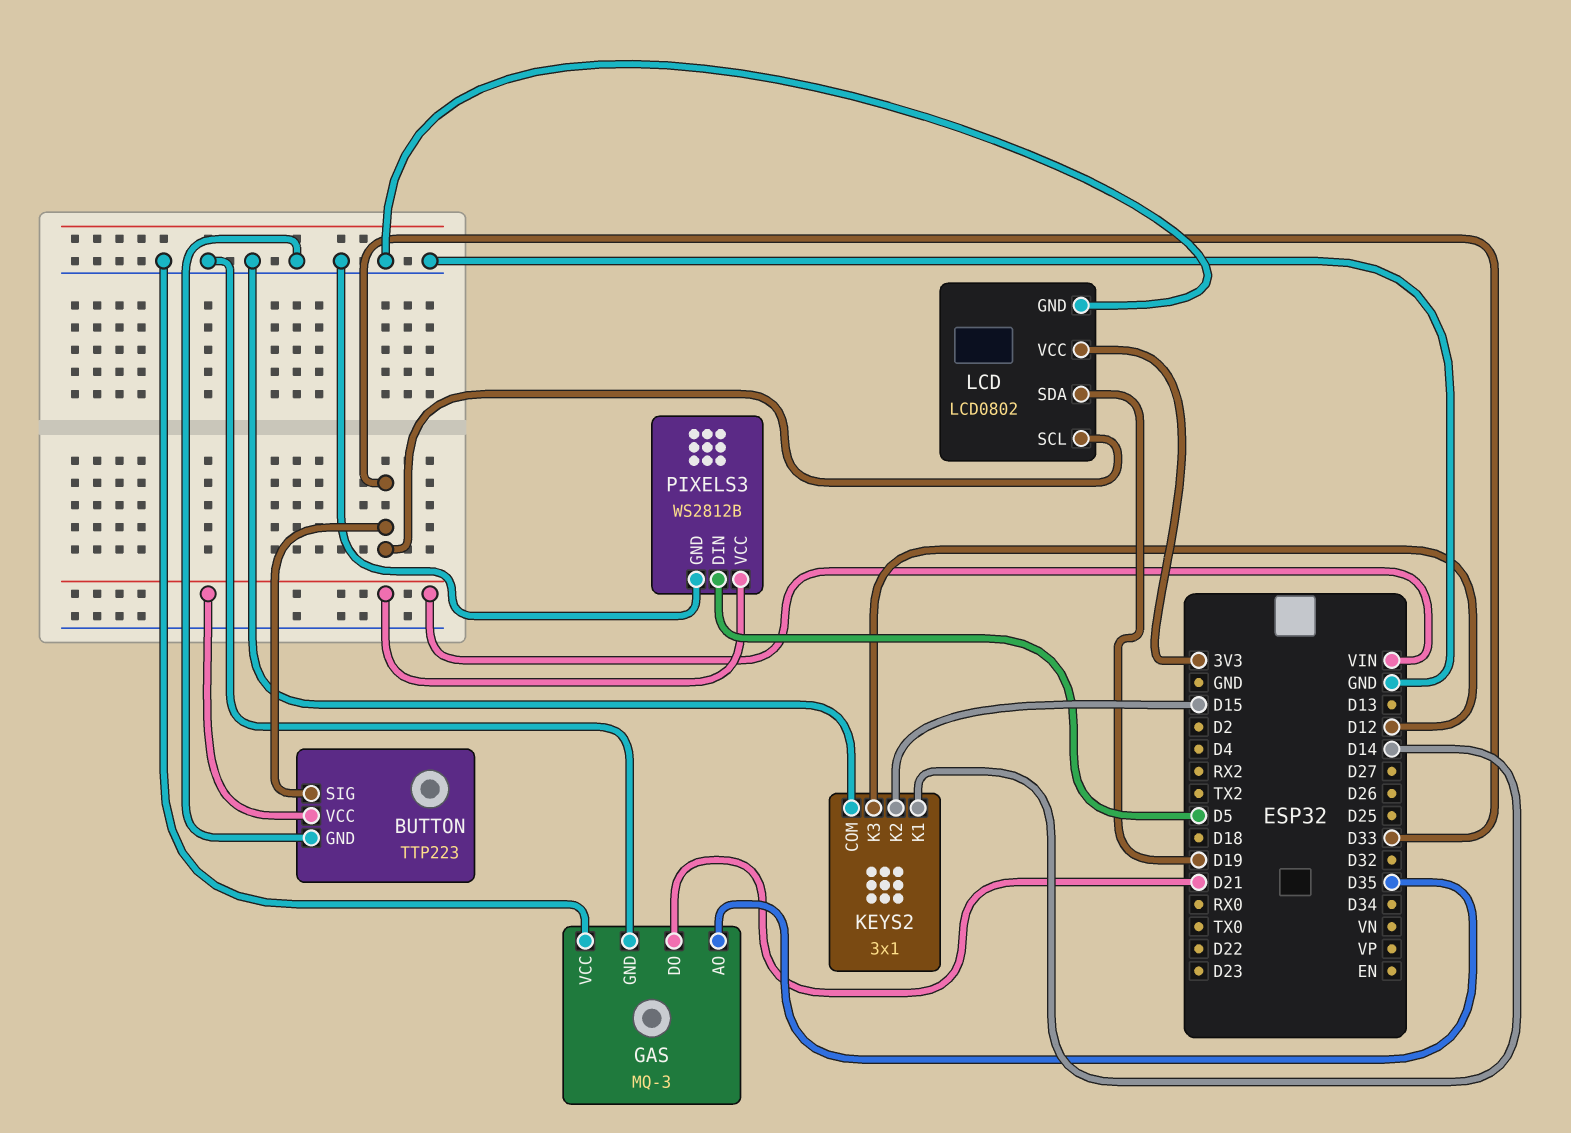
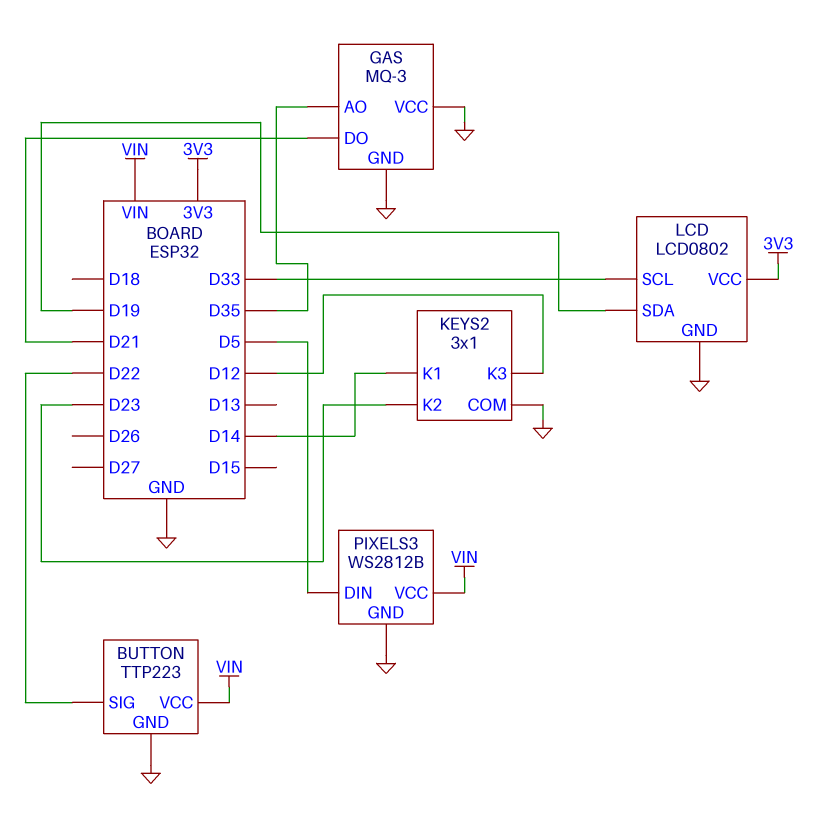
BUTTON pin SIG: D33 -> D22
KEYS2 pin K2: D15 -> D23

